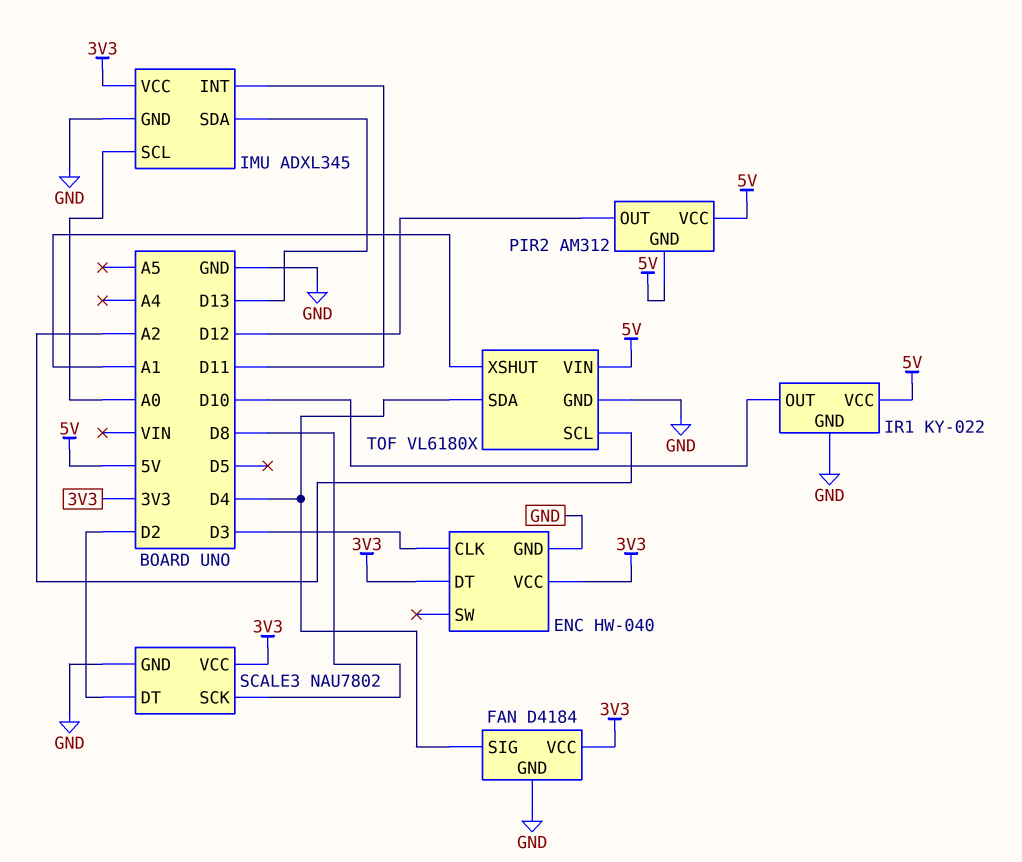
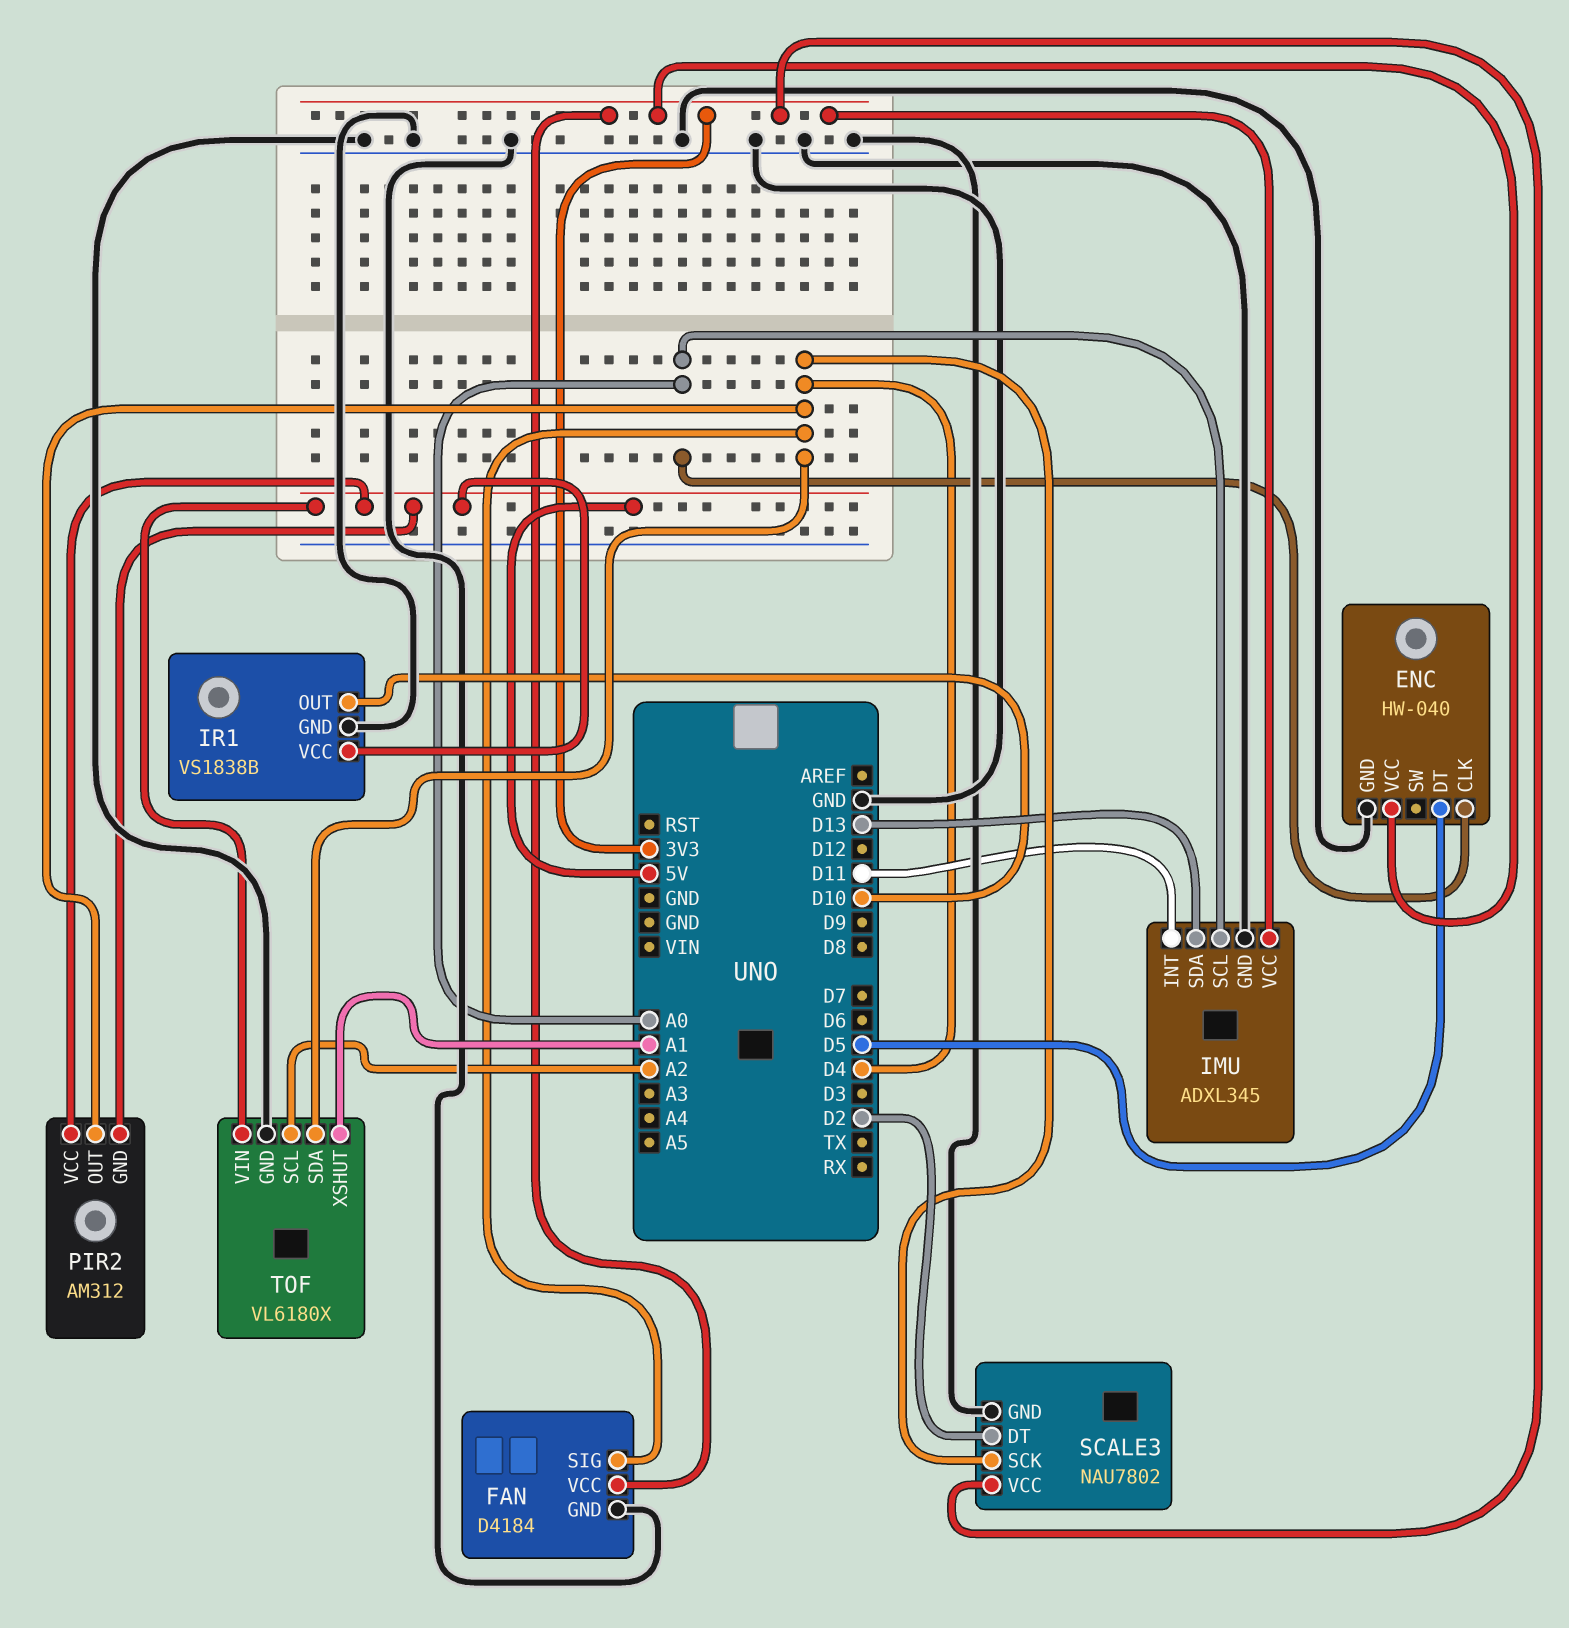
ENC pin CLK: D3 -> A0
ENC pin DT: 3V3 -> D5
IR1: KY-022 -> VS1838B
PIR2 pin OUT: D12 -> D4
SCALE3 pin SCK: D8 -> D4

